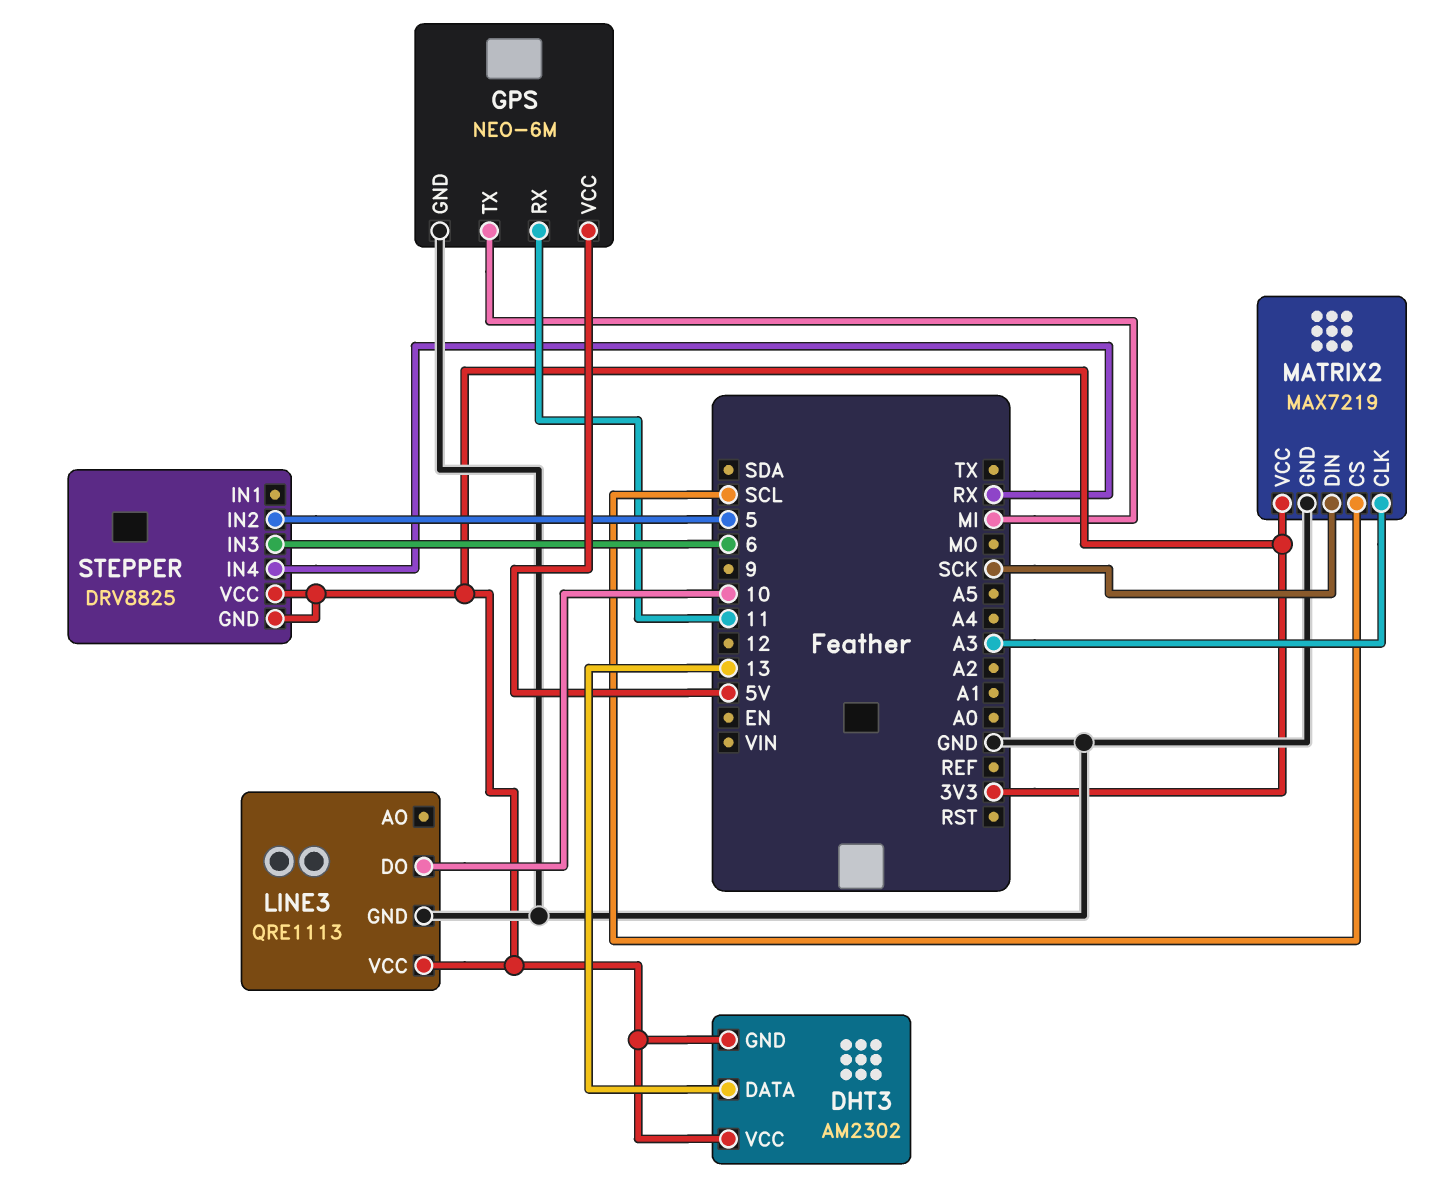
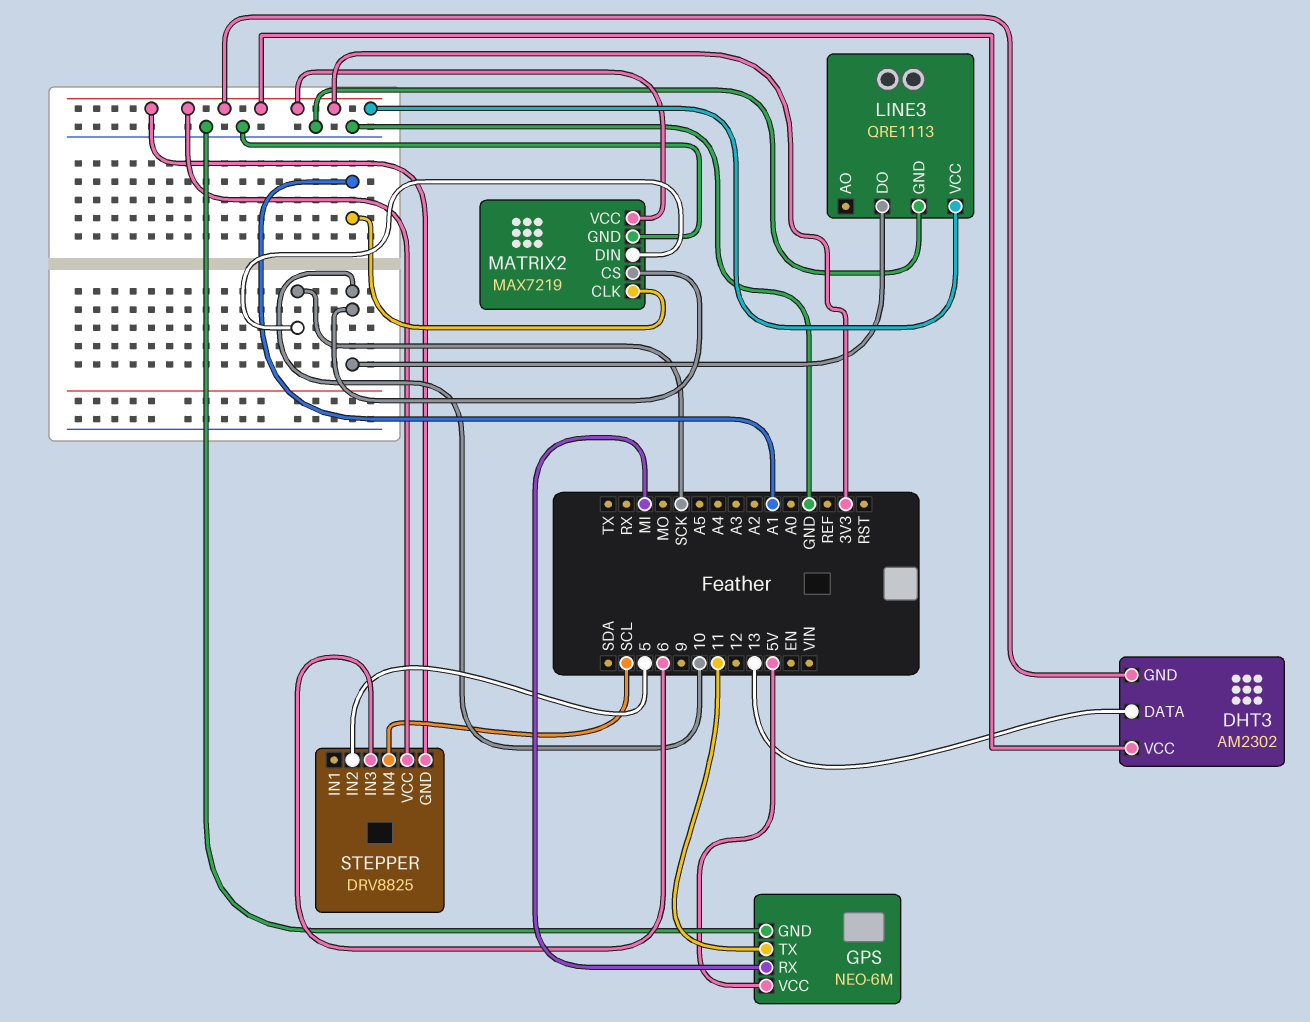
GPS pin RX: 11 -> MI
GPS pin TX: MI -> 11
MATRIX2 pin CLK: A3 -> A1
MATRIX2 pin CS: SCL -> 10
STEPPER pin IN4: RX -> SCL

